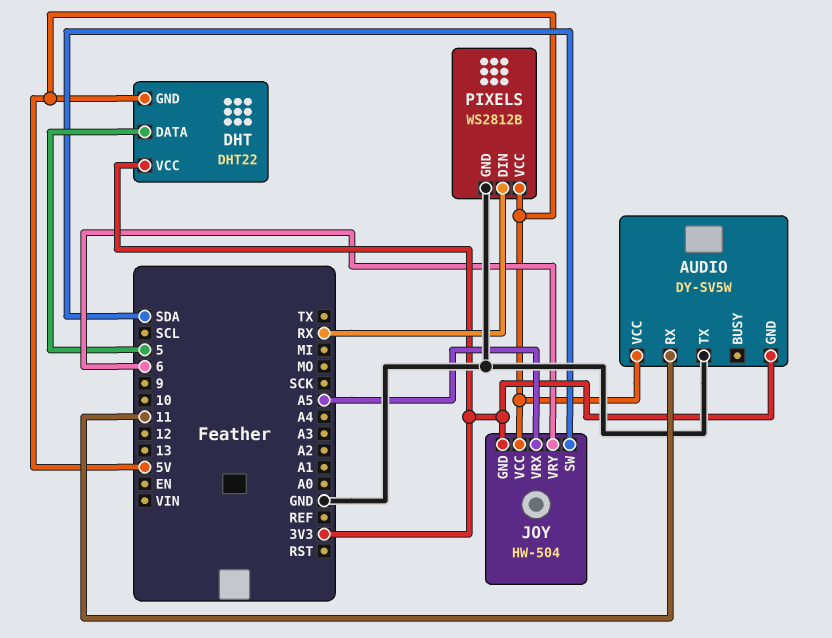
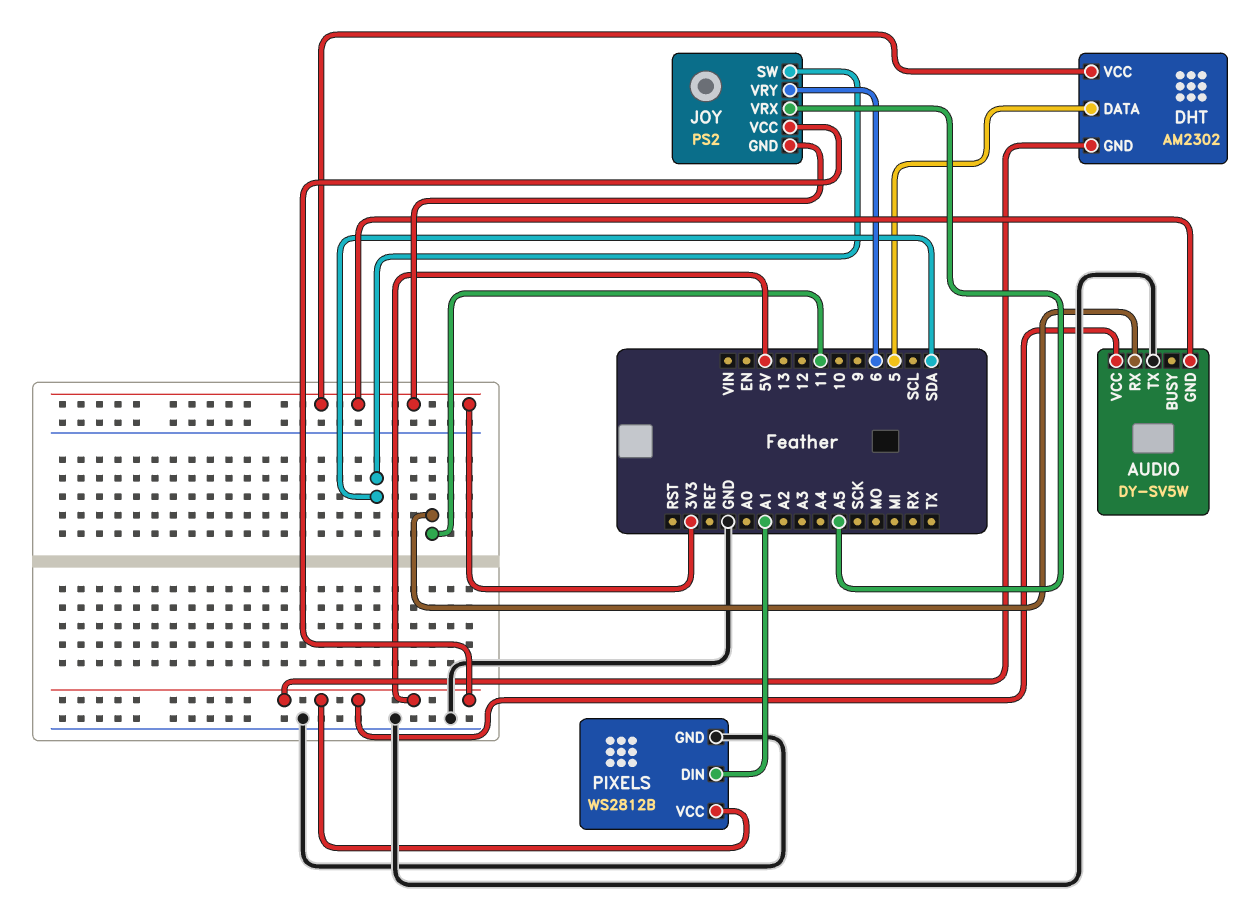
DHT: DHT22 -> AM2302
JOY: HW-504 -> PS2
PIXELS pin DIN: RX -> A1

